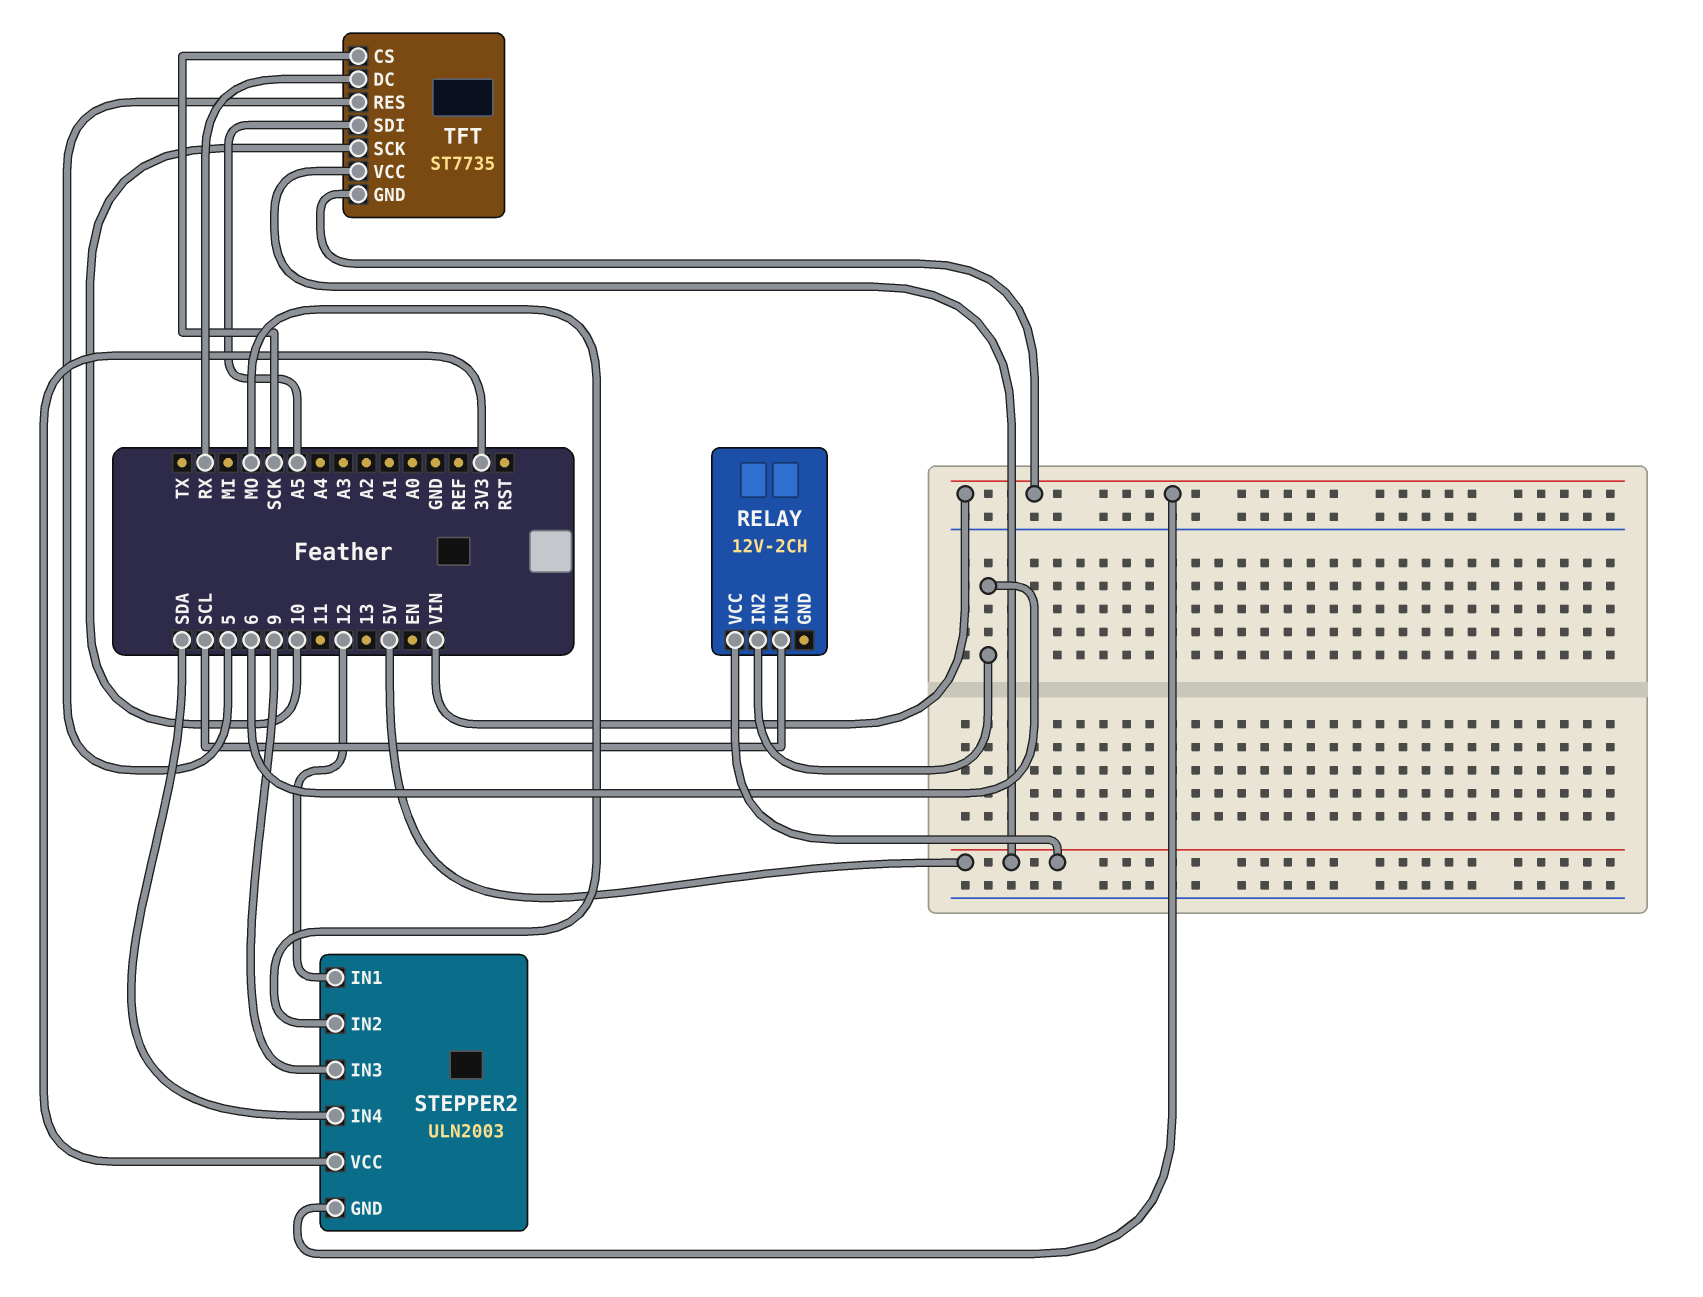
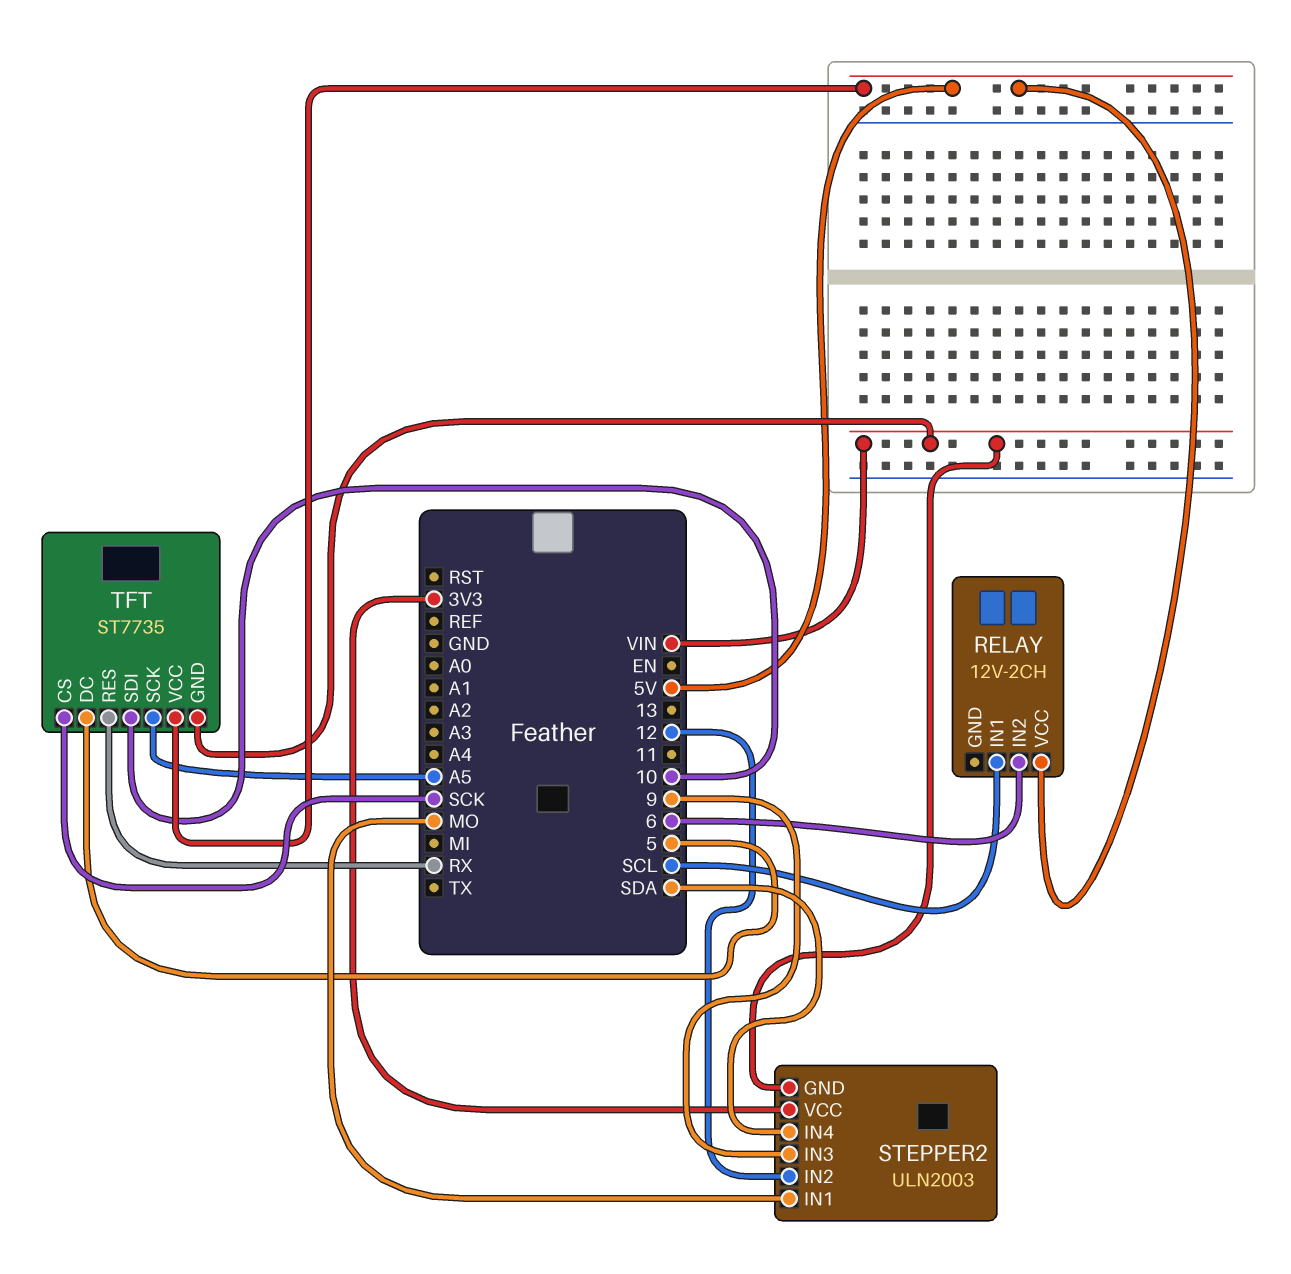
STEPPER2 pin IN1: 12 -> MO
STEPPER2 pin IN2: MO -> 12
TFT pin DC: RX -> 5
TFT pin RES: 5 -> RX
TFT pin SCK: 10 -> A5
TFT pin SDI: A5 -> 10

